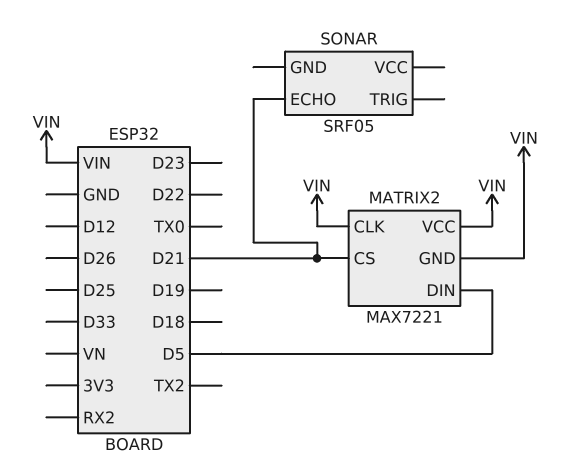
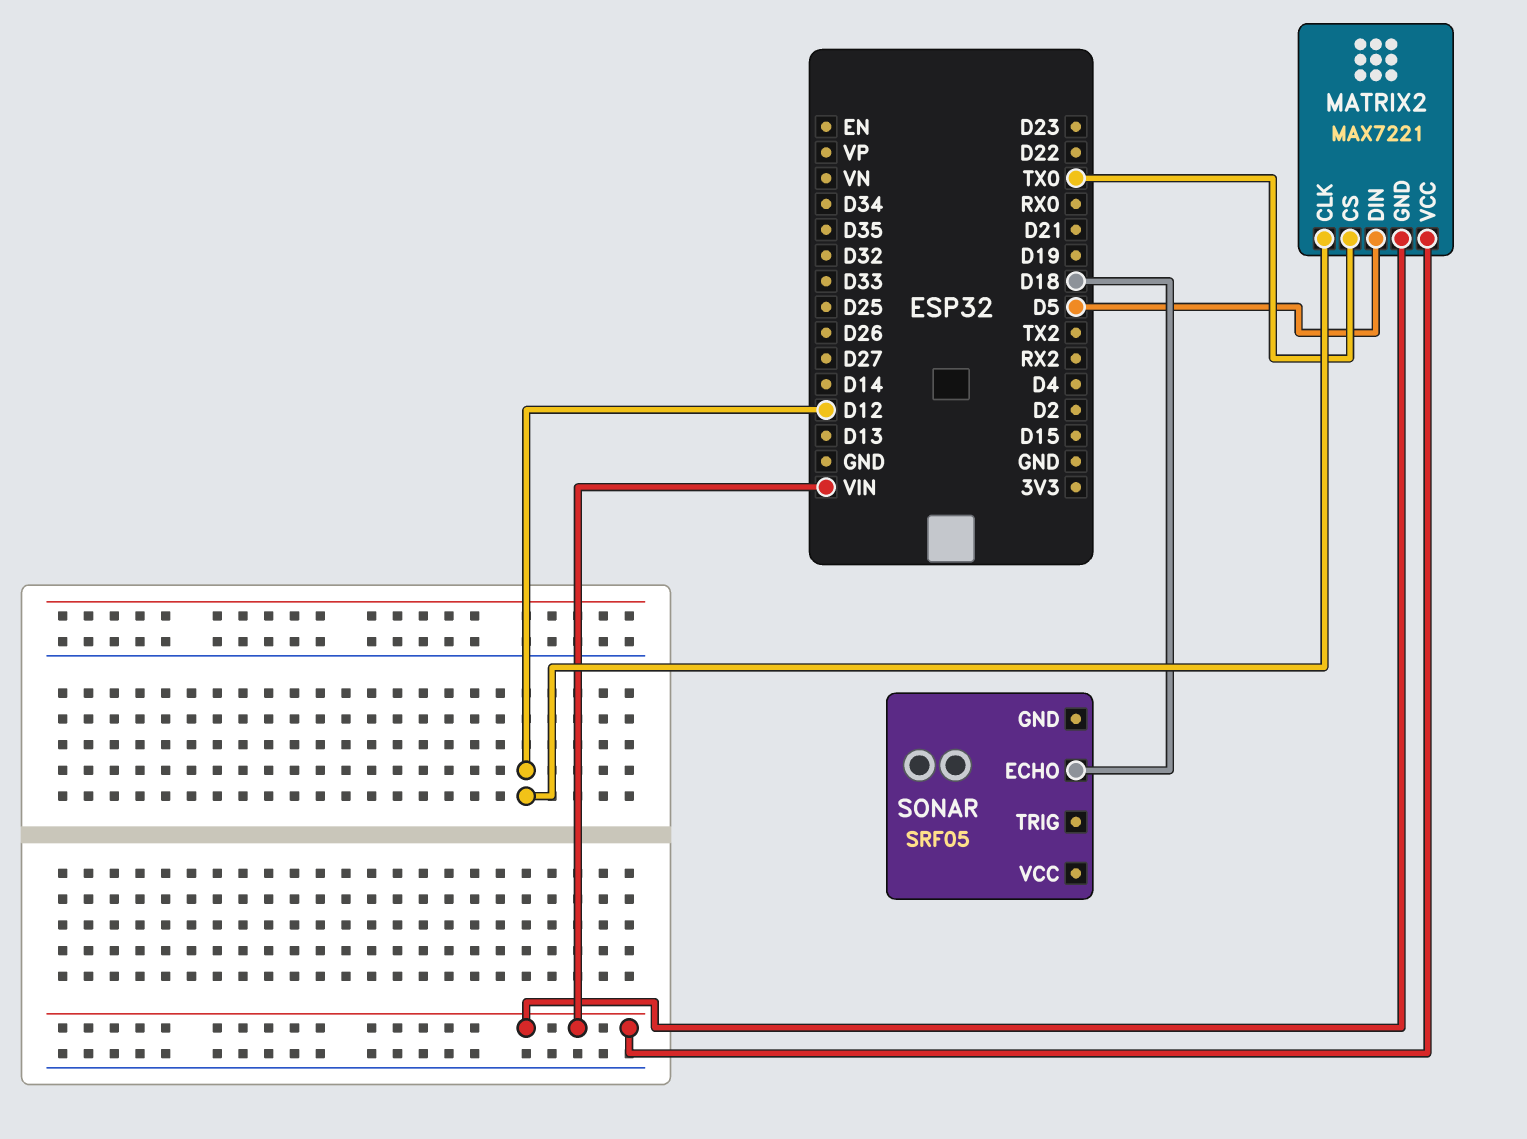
MATRIX2 pin CLK: VIN -> D12
MATRIX2 pin CS: D21 -> TX0
SONAR pin ECHO: D21 -> D18

